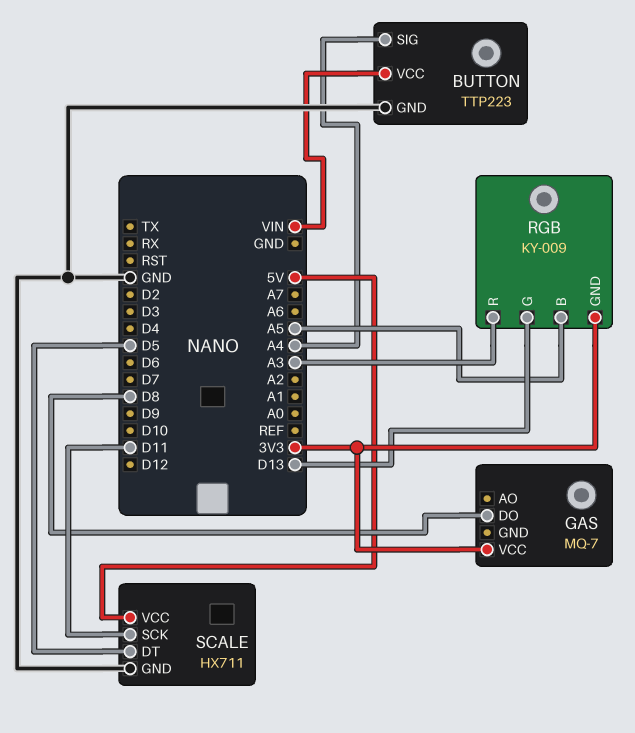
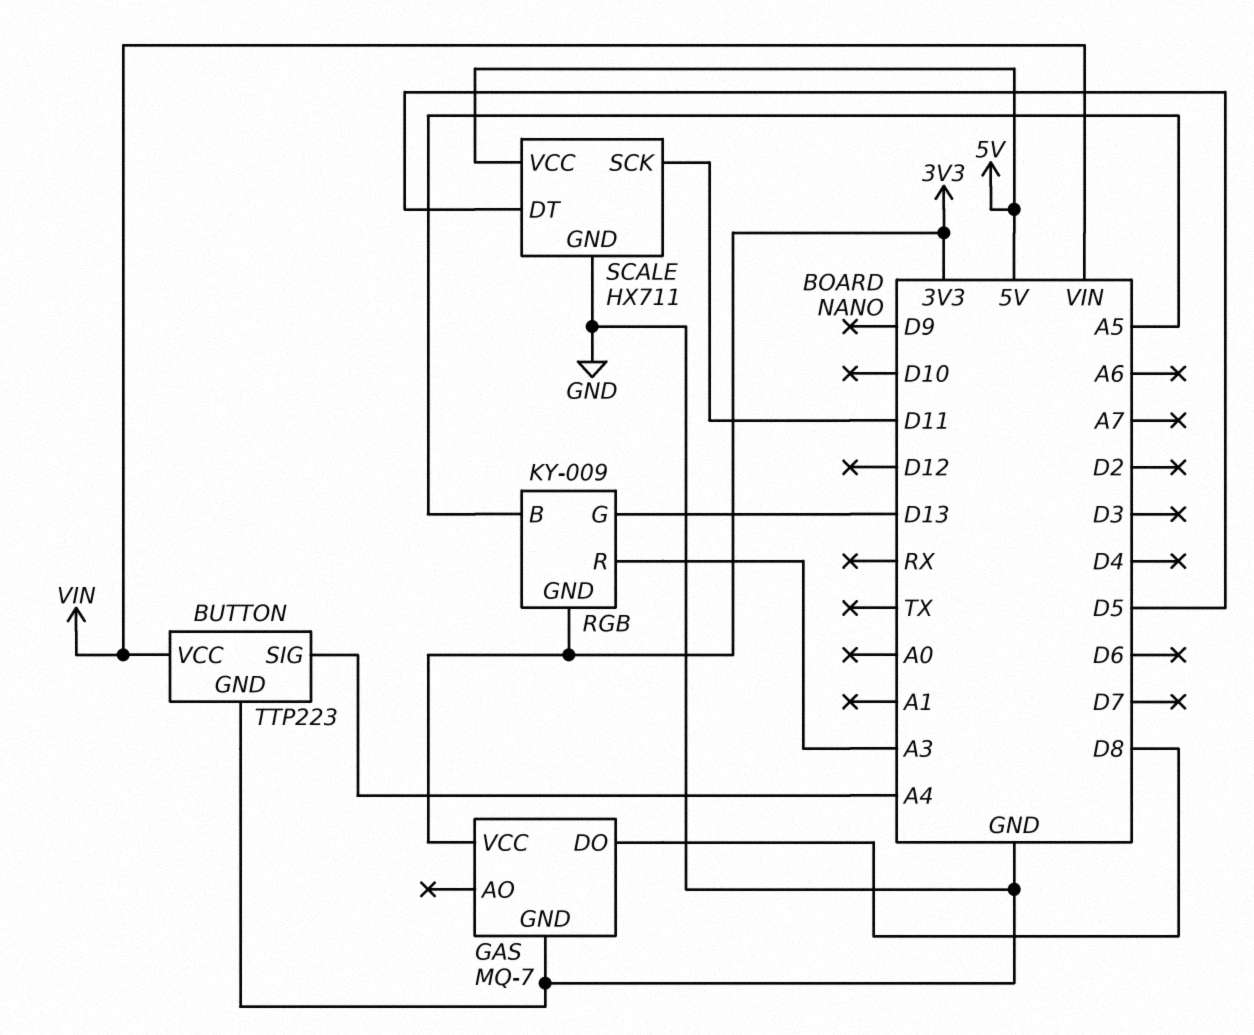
GAS pin GND: none -> GND

